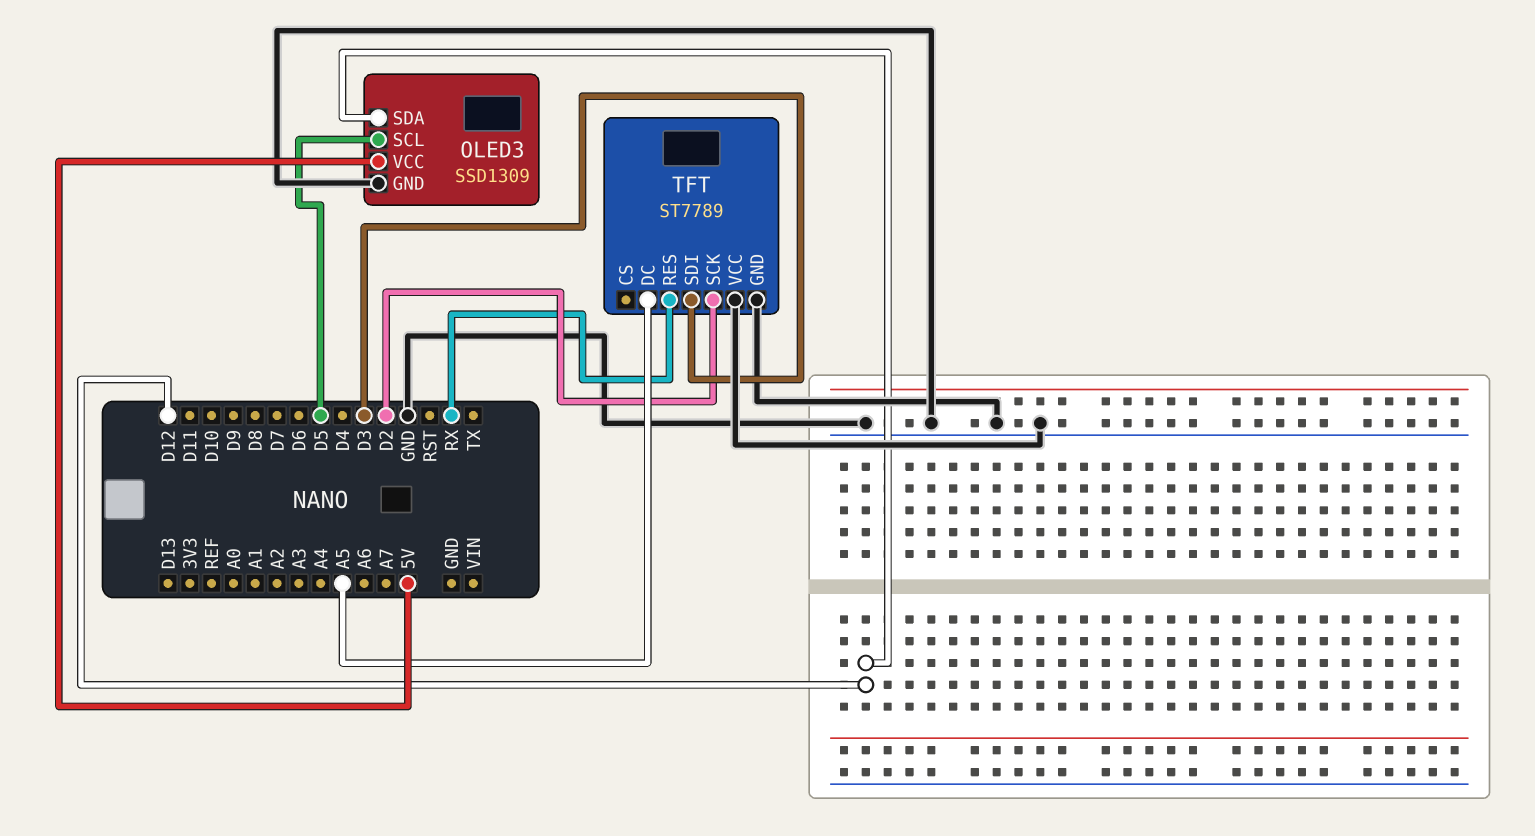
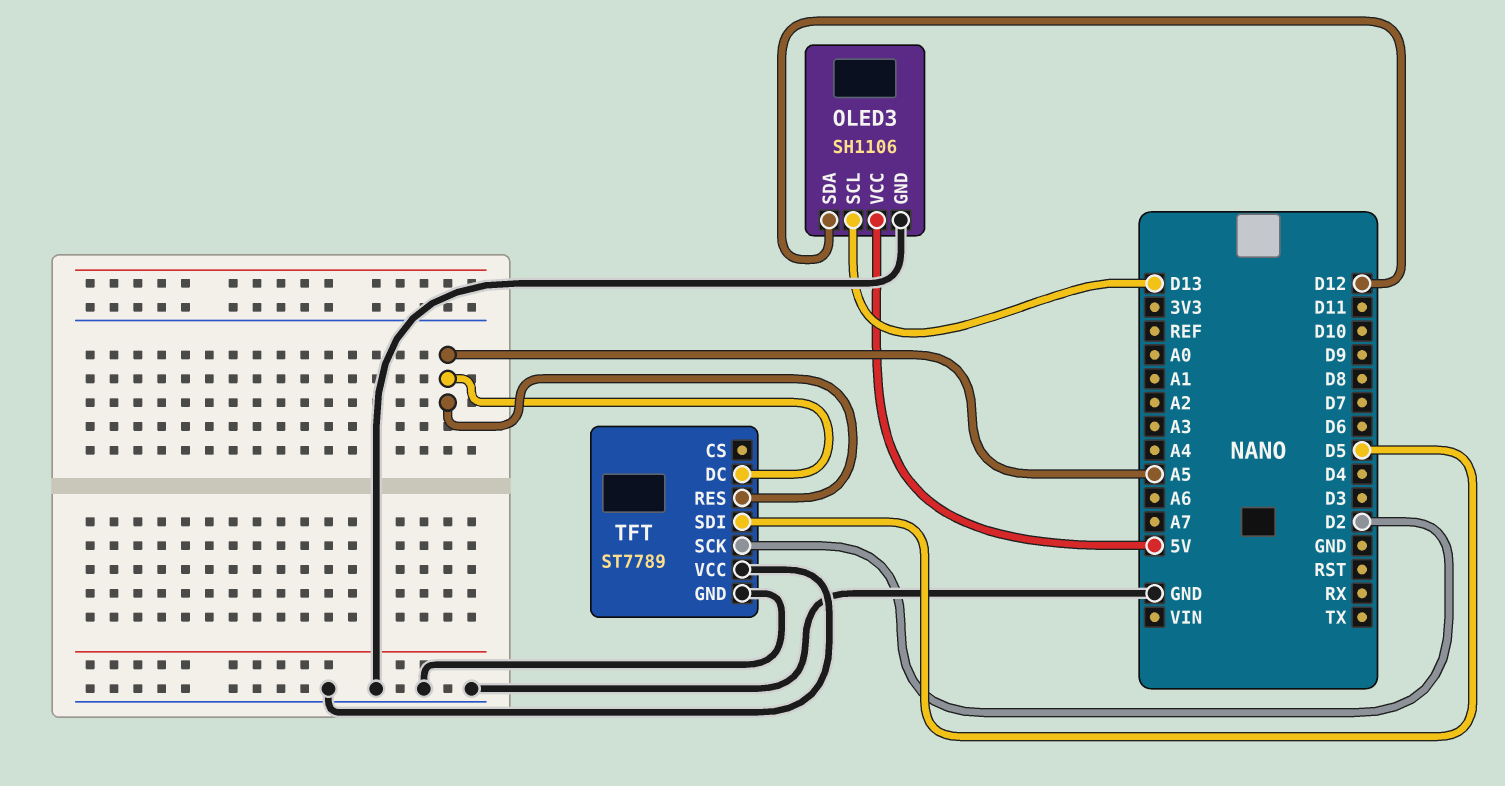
OLED3: SSD1309 -> SH1106
OLED3 pin SCL: D5 -> D13
TFT pin RES: RX -> A5
TFT pin SDI: D3 -> D5

